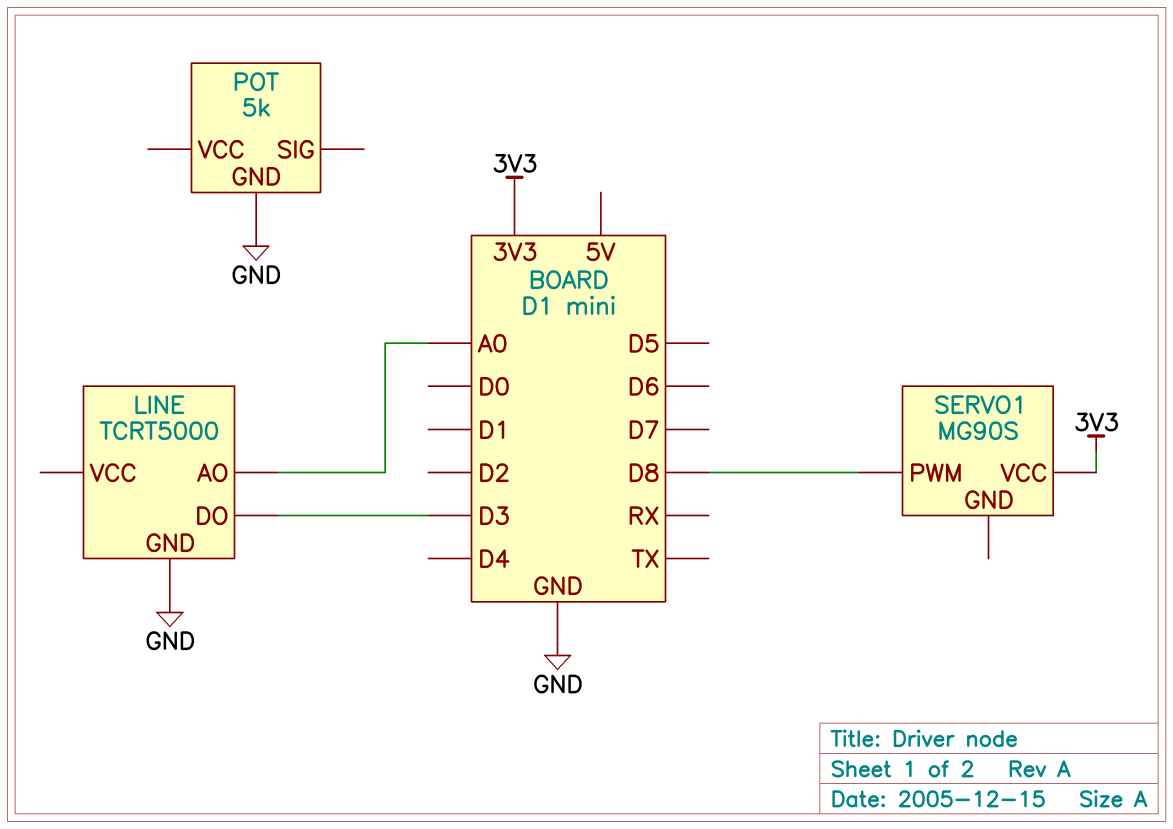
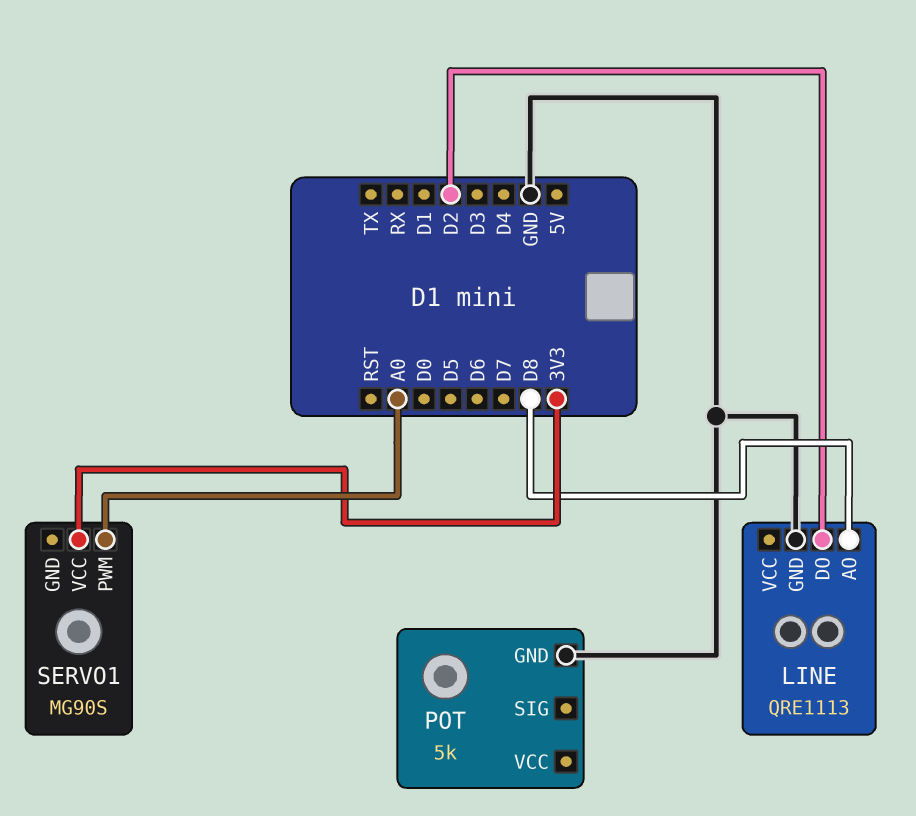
LINE: TCRT5000 -> QRE1113
LINE pin AO: A0 -> D8
LINE pin DO: D3 -> D2
SERVO1 pin PWM: D8 -> A0

